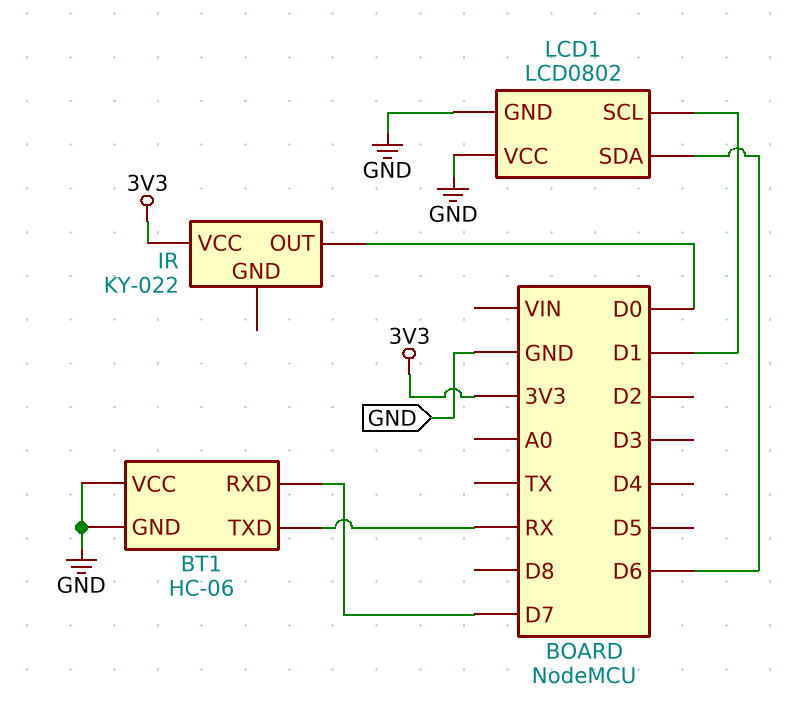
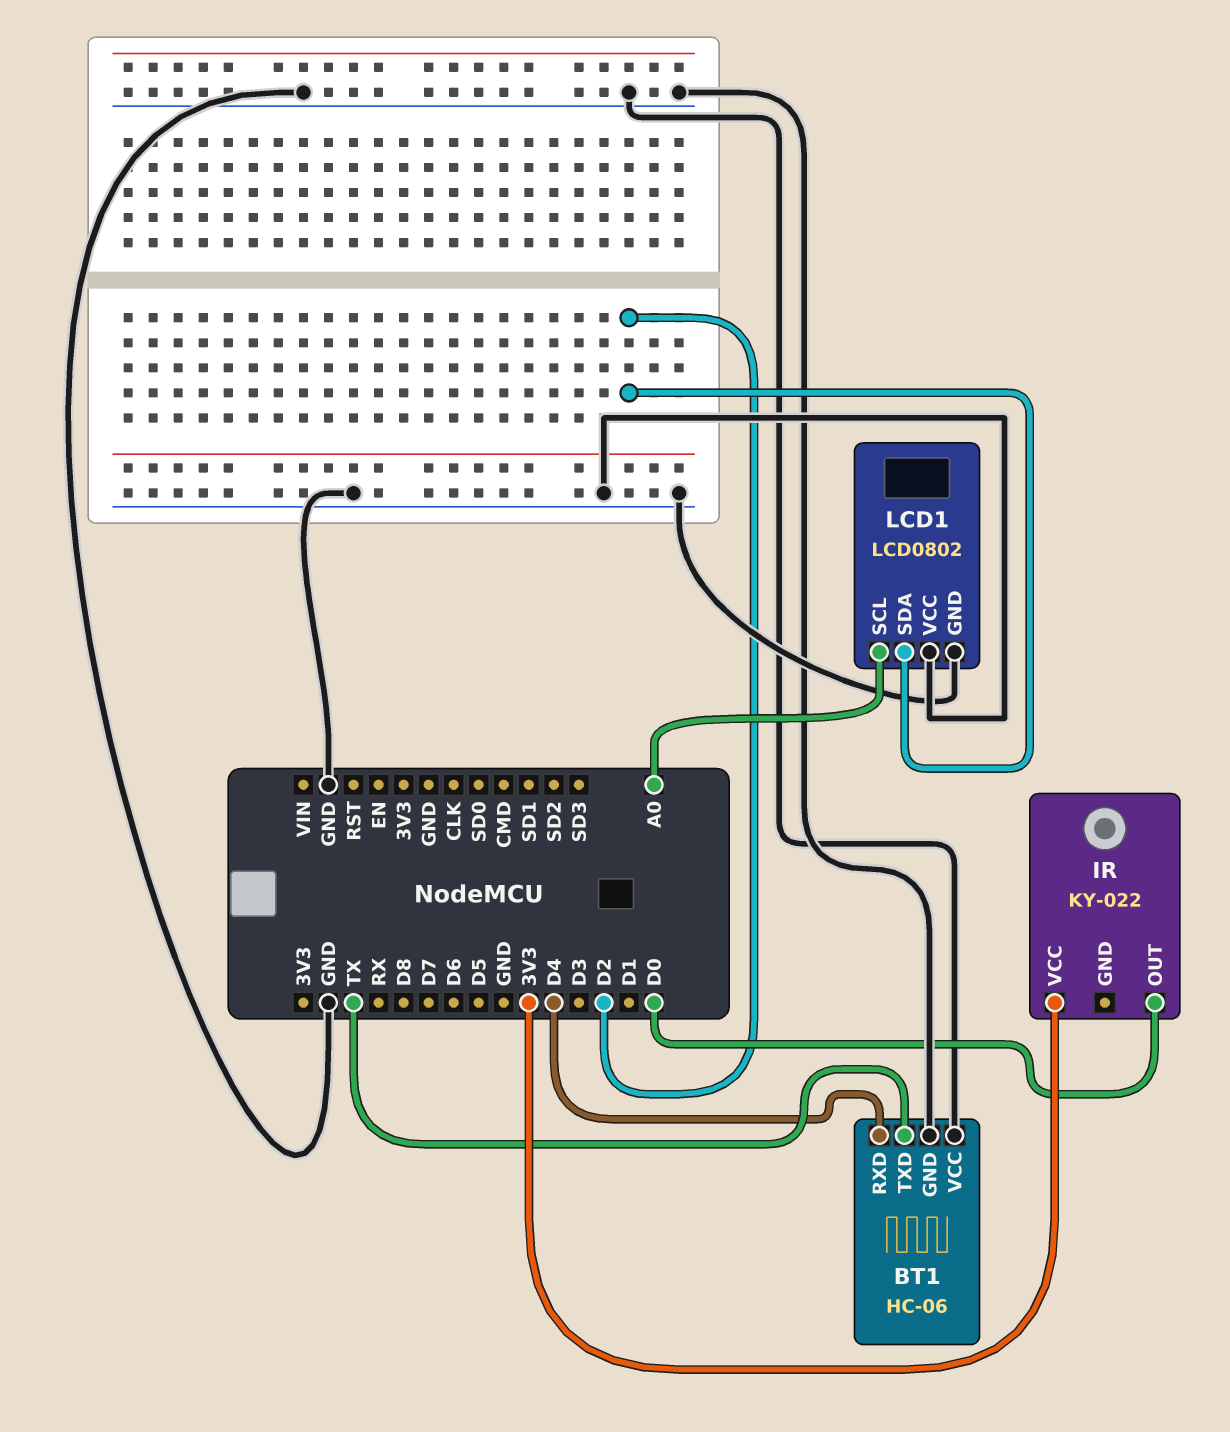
BT1 pin RXD: D7 -> D4
BT1 pin TXD: RX -> TX
LCD1 pin SCL: D1 -> A0
LCD1 pin SDA: D6 -> D2

